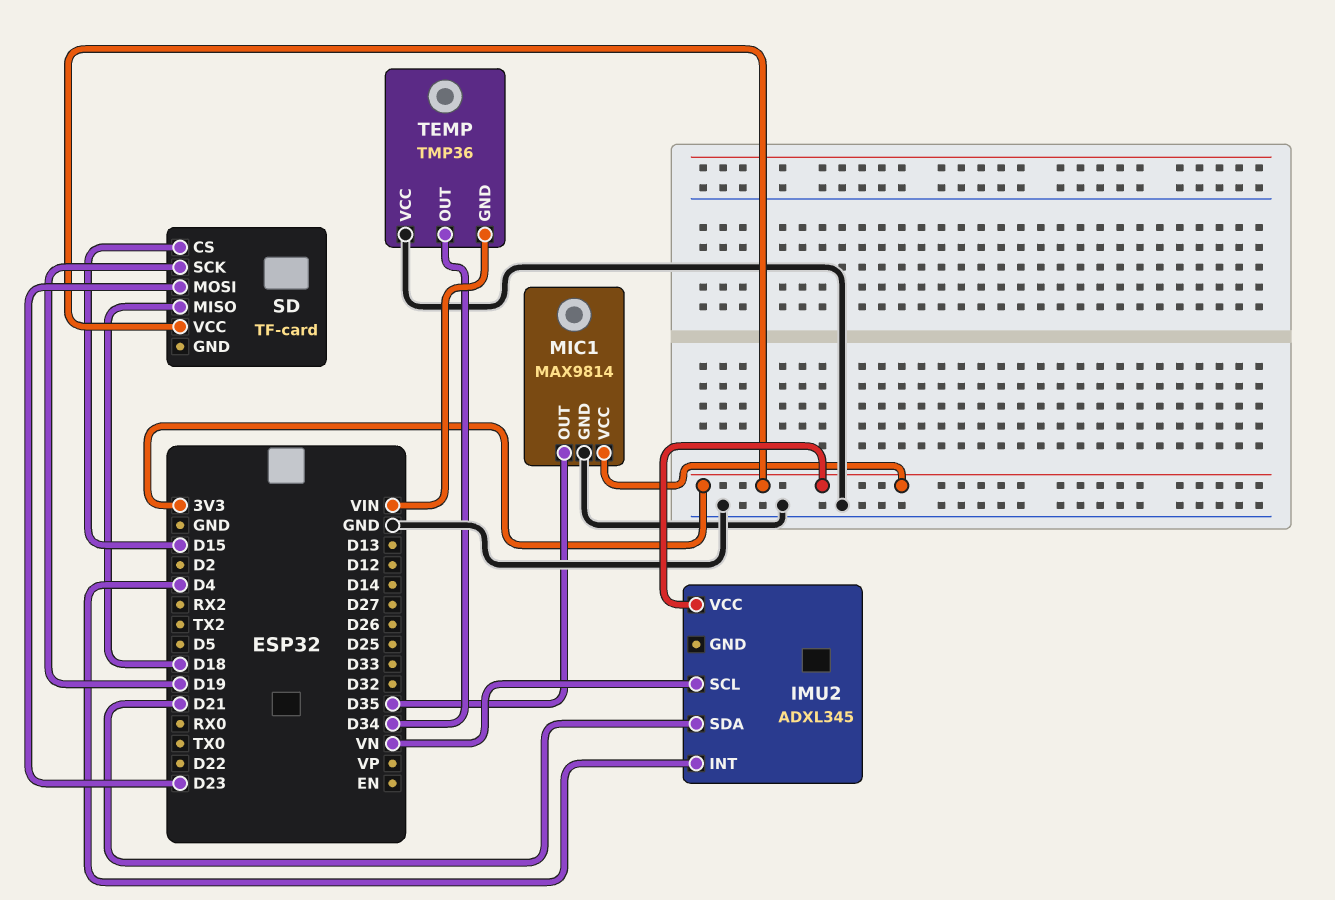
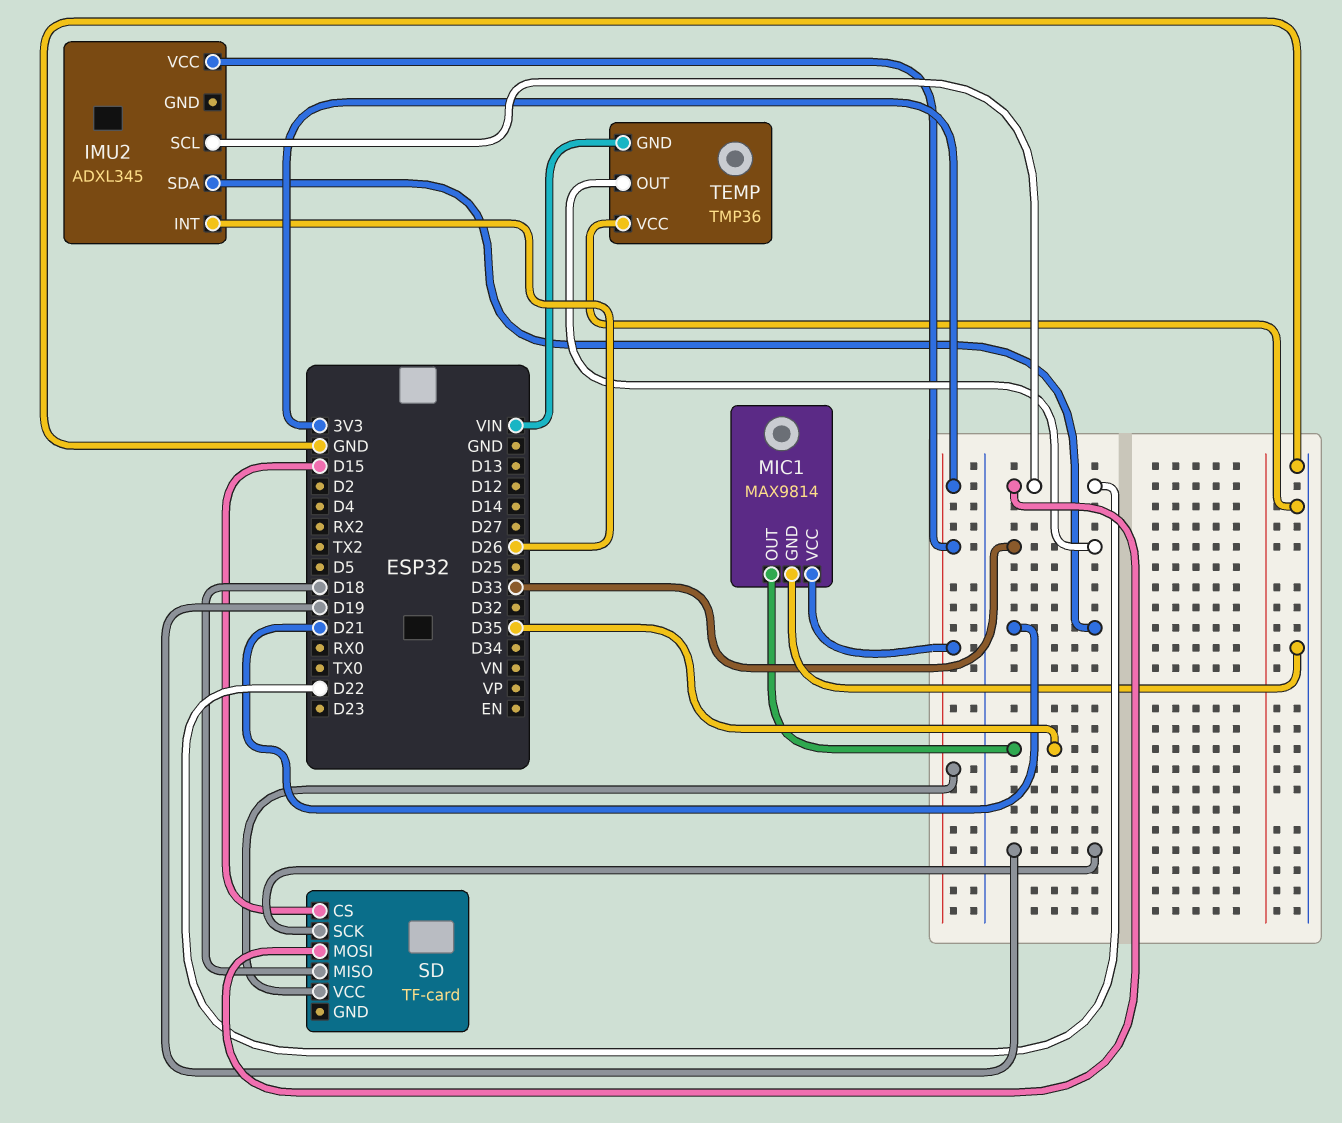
IMU2 pin INT: D4 -> D26
IMU2 pin SCL: VN -> D22
SD pin MOSI: D23 -> D22
TEMP pin OUT: D34 -> D33

